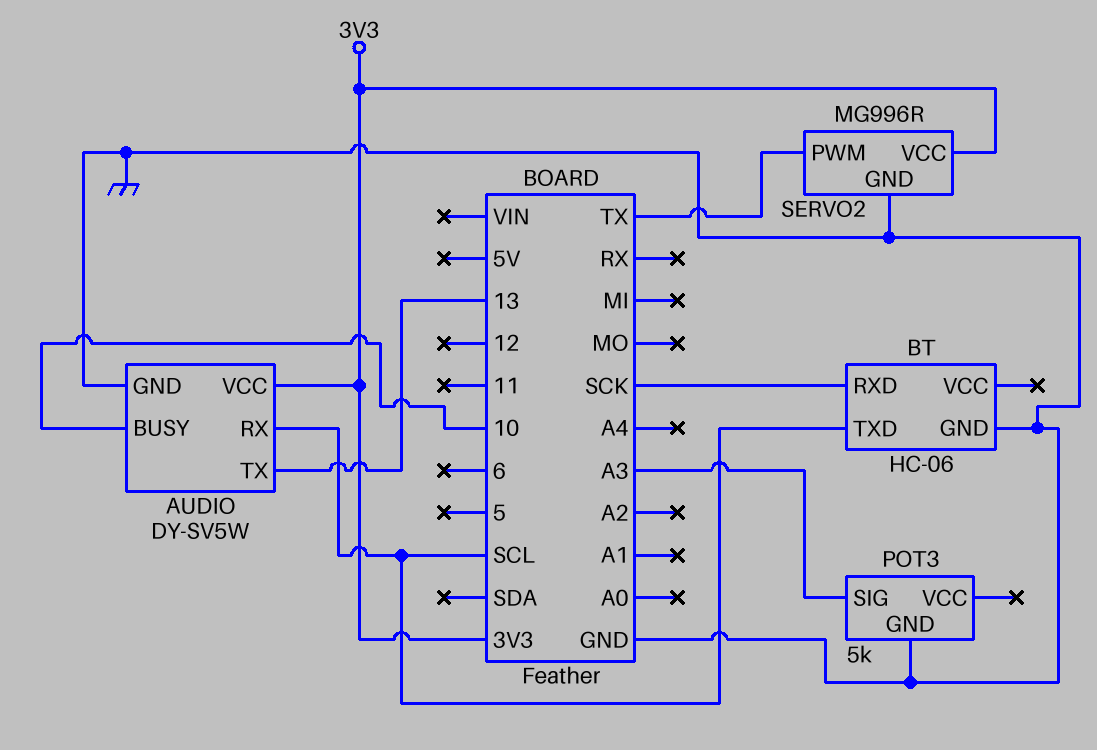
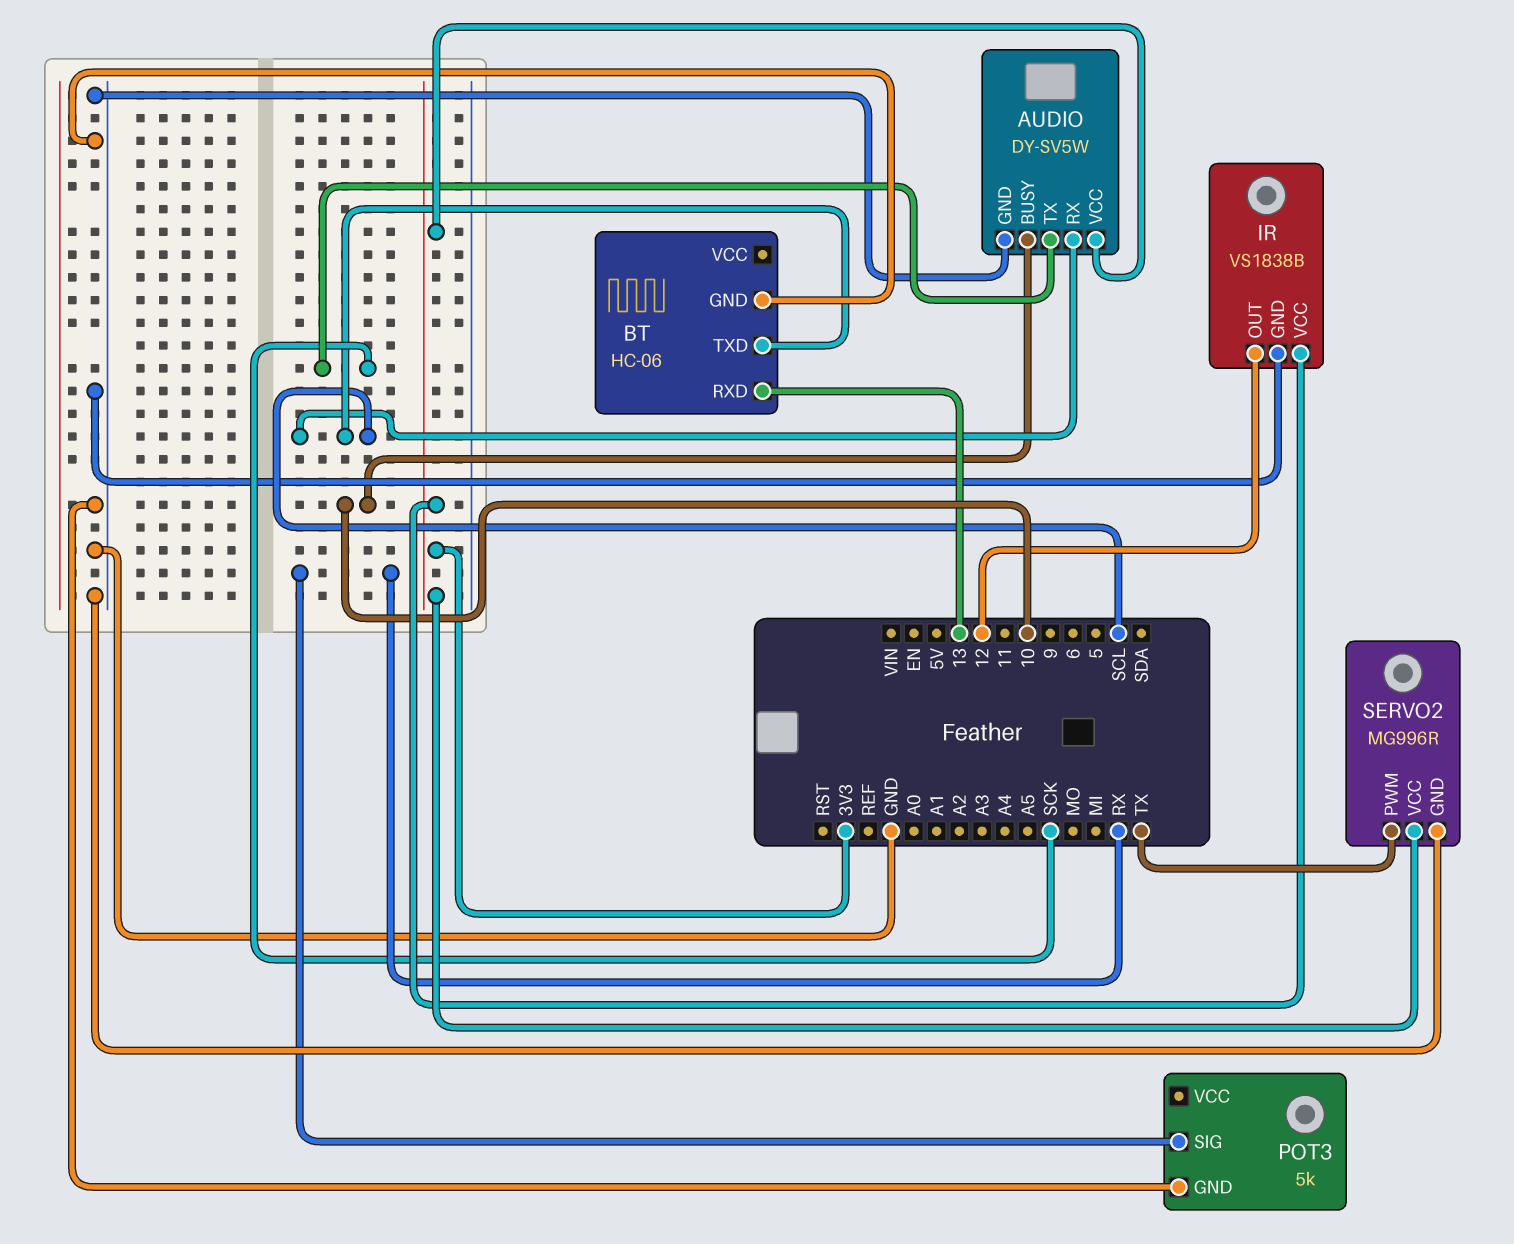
AUDIO pin TX: 13 -> SCK
BT pin RXD: SCK -> 13
IR: none -> VS1838B
IR pin GND: none -> GND
IR pin OUT: none -> 12
IR pin VCC: none -> 3V3
POT3 pin SIG: A3 -> RX

